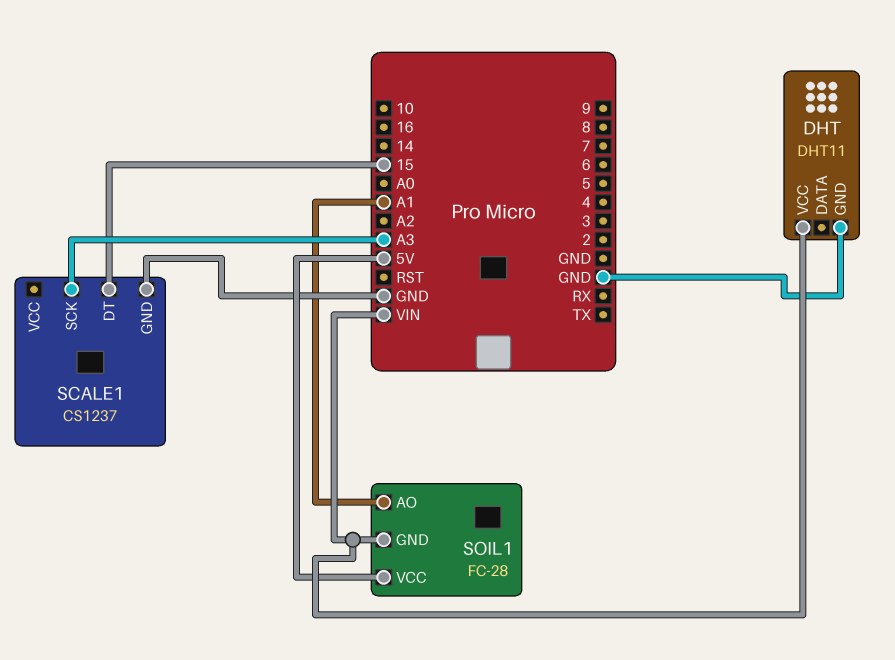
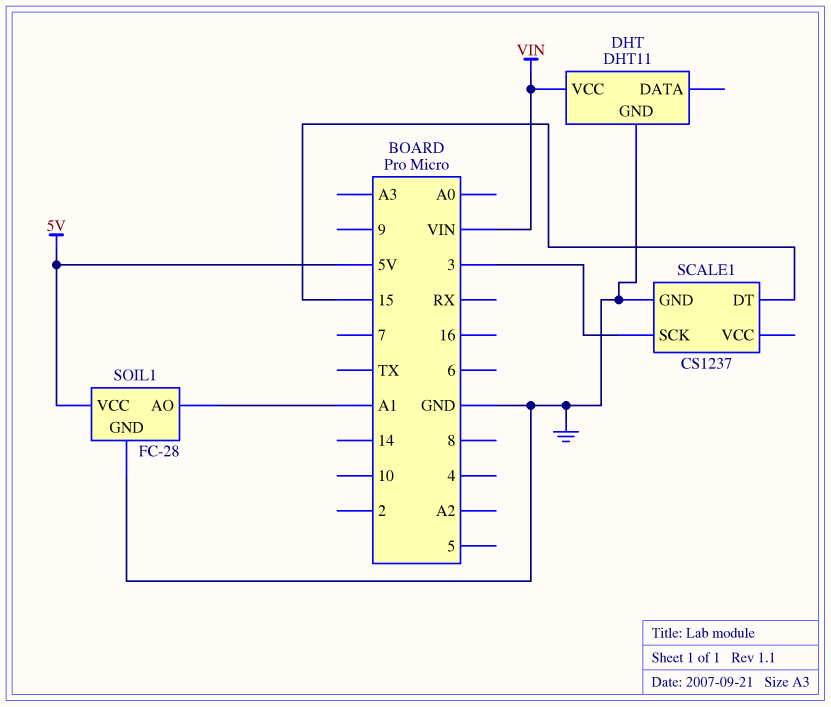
SCALE1 pin SCK: A3 -> 3
SOIL1 pin GND: VIN -> GND

